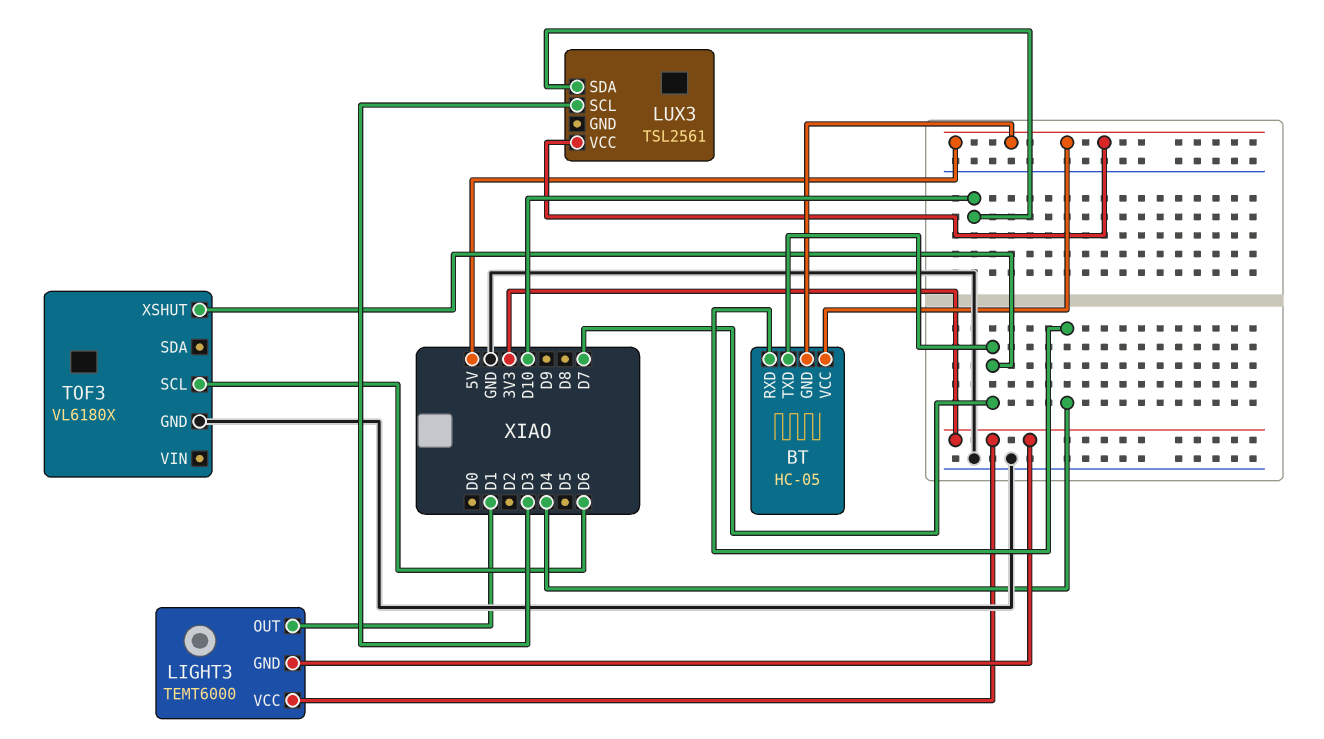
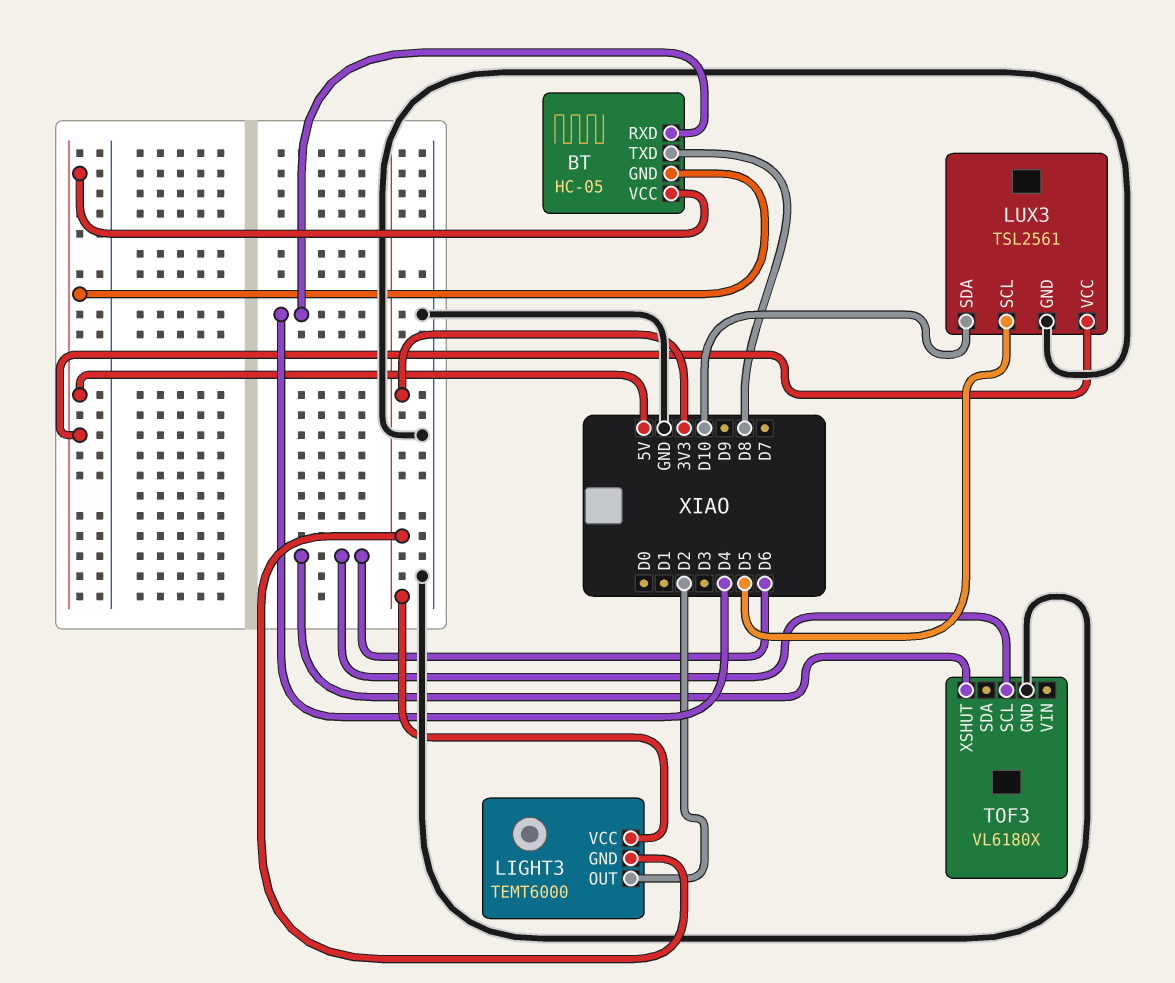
BT pin TXD: D7 -> D8
LIGHT3 pin OUT: D1 -> D2
LUX3 pin GND: none -> GND
LUX3 pin SCL: D3 -> D5
TOF3 pin XSHUT: D7 -> D6

